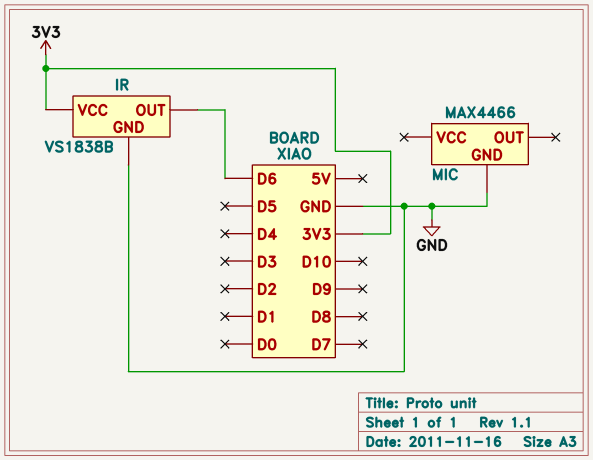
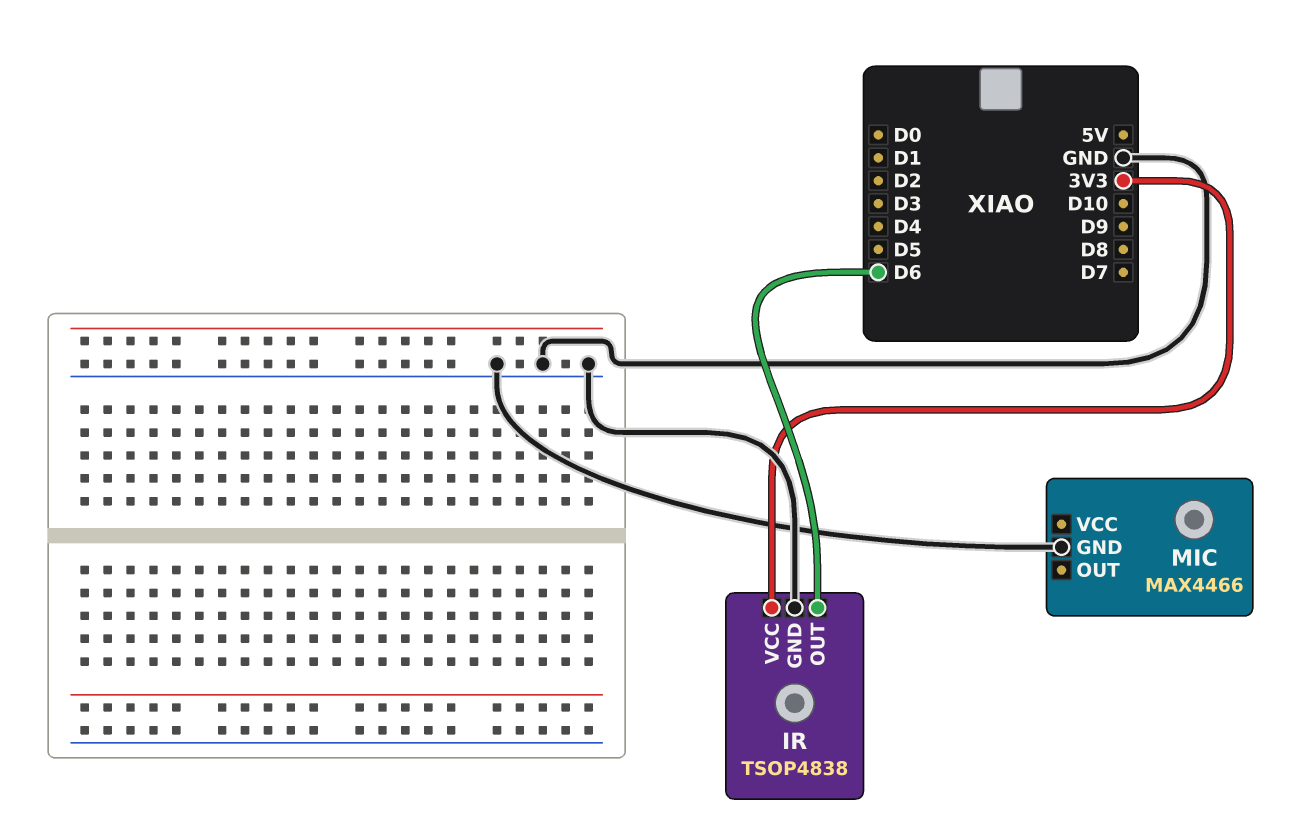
IR: VS1838B -> TSOP4838

